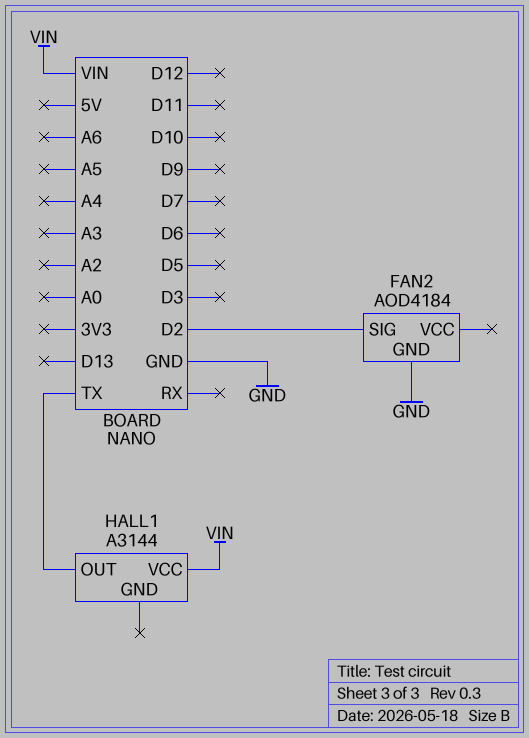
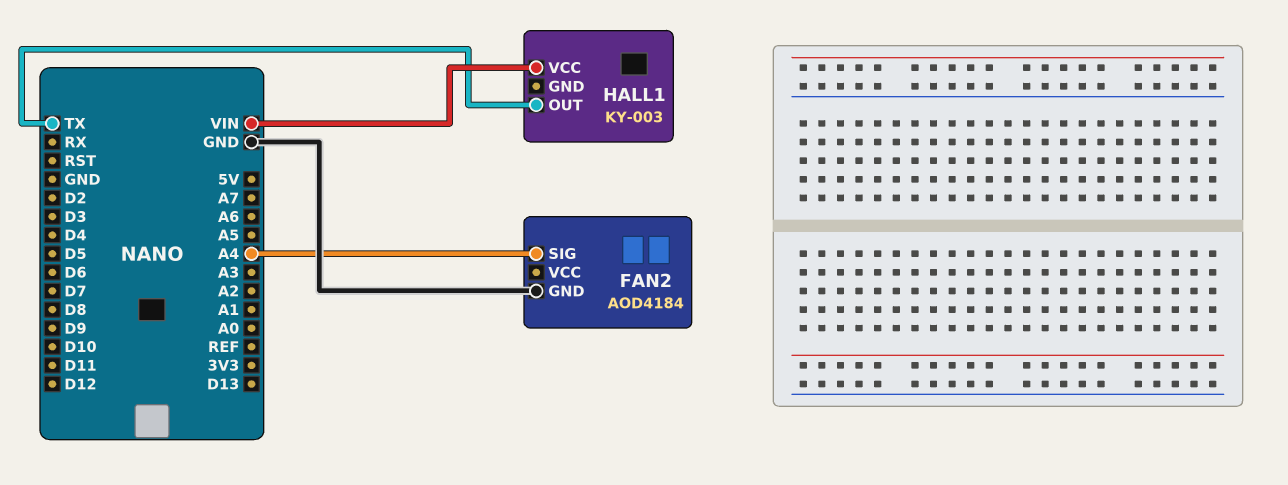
FAN2 pin SIG: D2 -> A4
HALL1: A3144 -> KY-003

